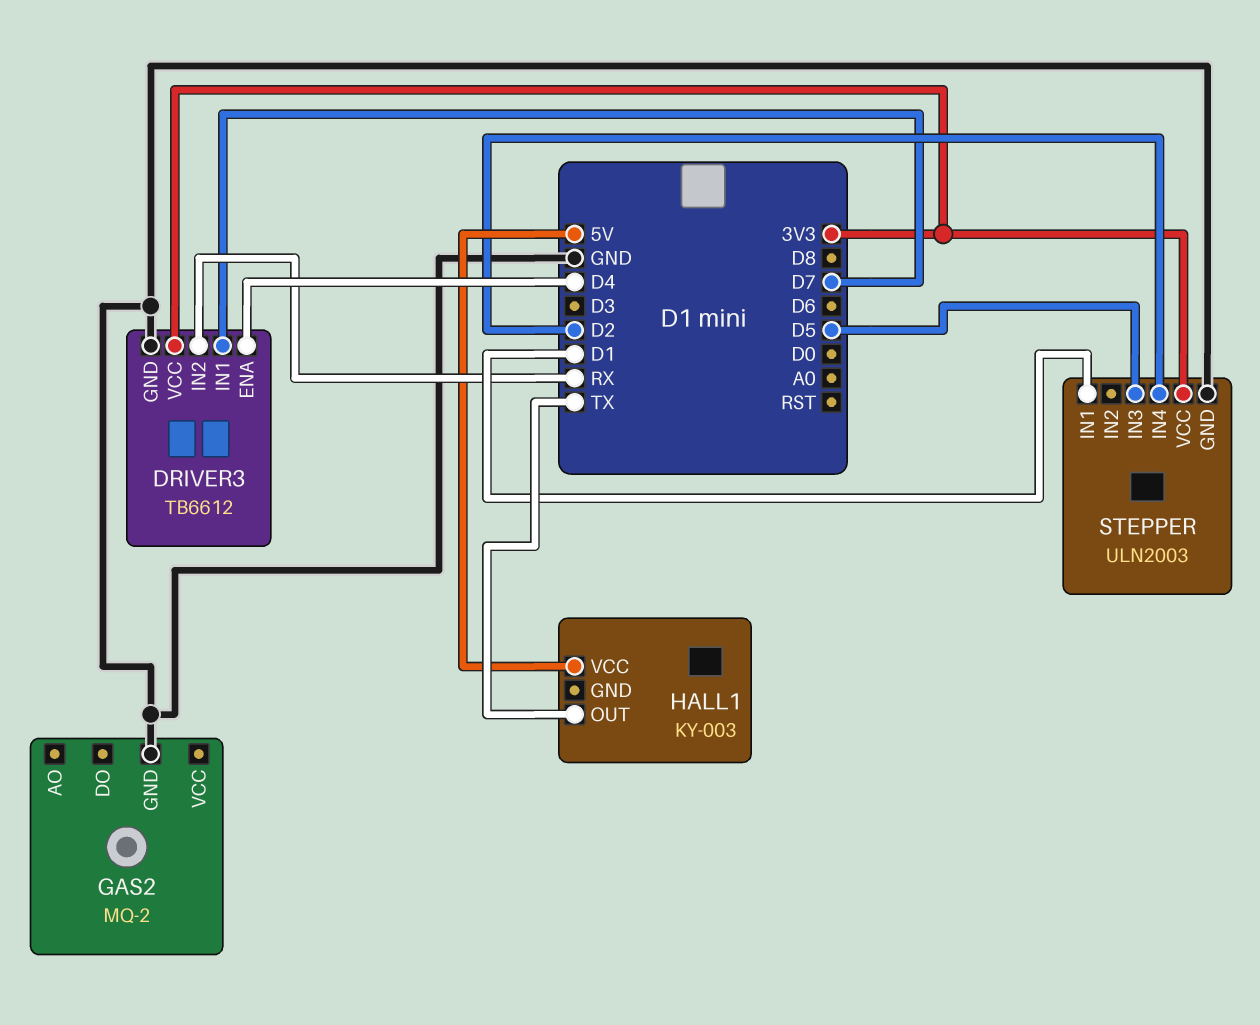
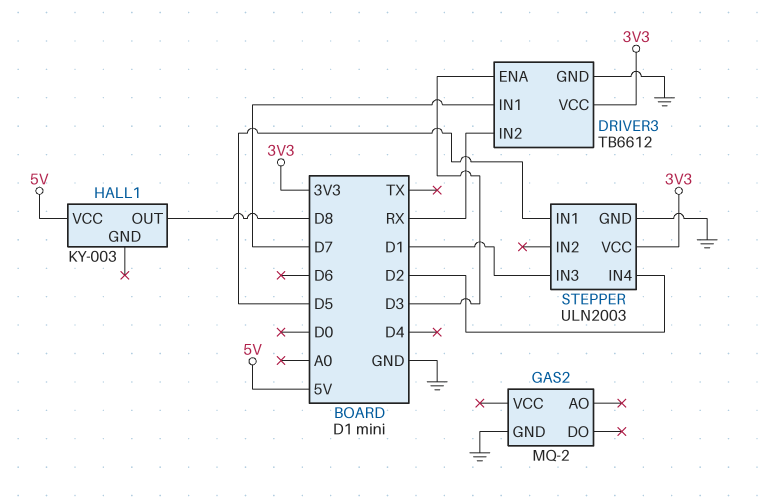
DRIVER3 pin ENA: D4 -> D3
HALL1 pin OUT: TX -> D8
STEPPER pin IN1: D1 -> D5
STEPPER pin IN3: D5 -> D1

